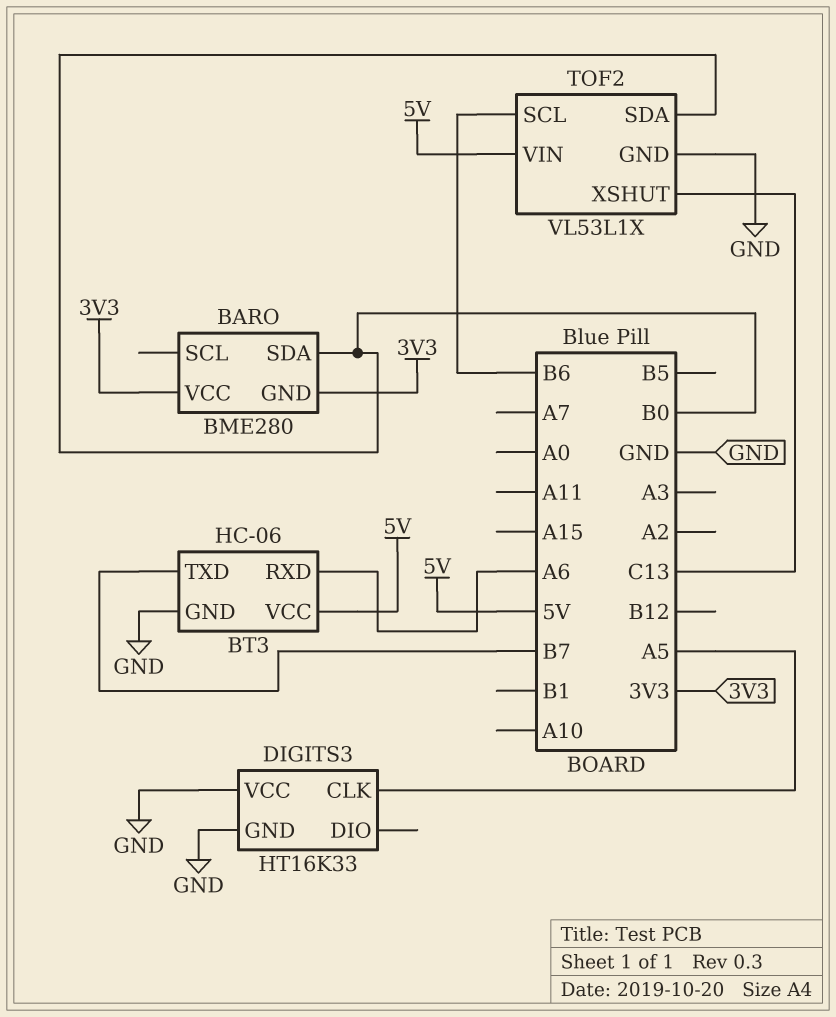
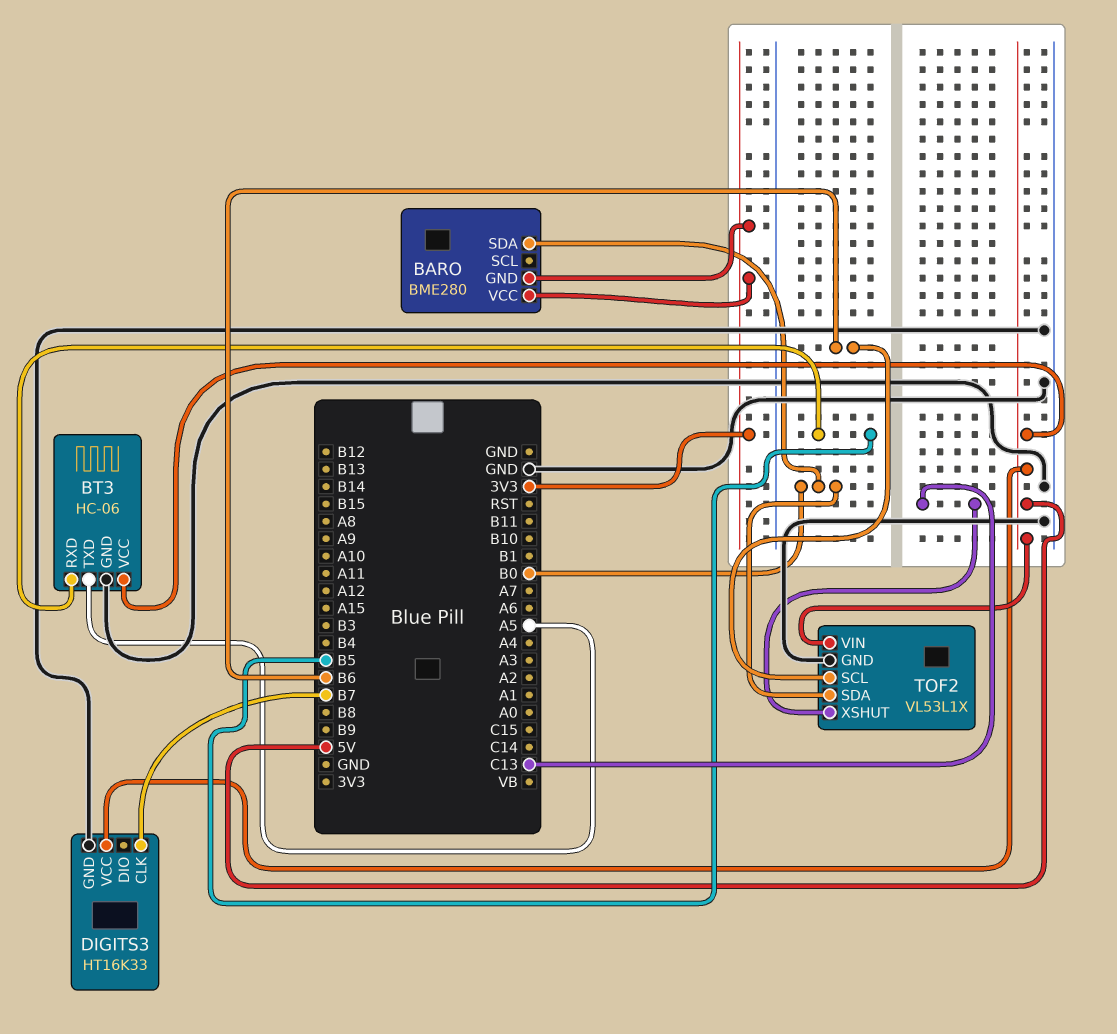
BT3 pin RXD: A6 -> B5
BT3 pin TXD: B7 -> A5
DIGITS3 pin CLK: A5 -> B7
DIGITS3 pin VCC: GND -> 5V

